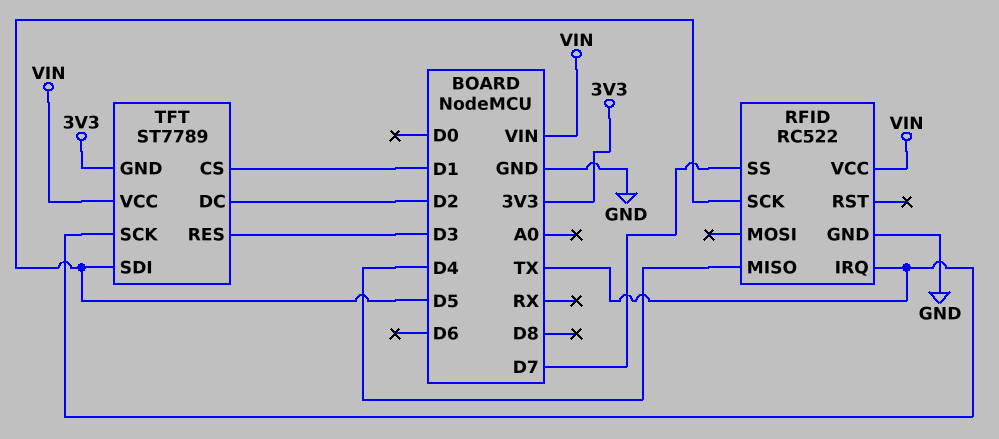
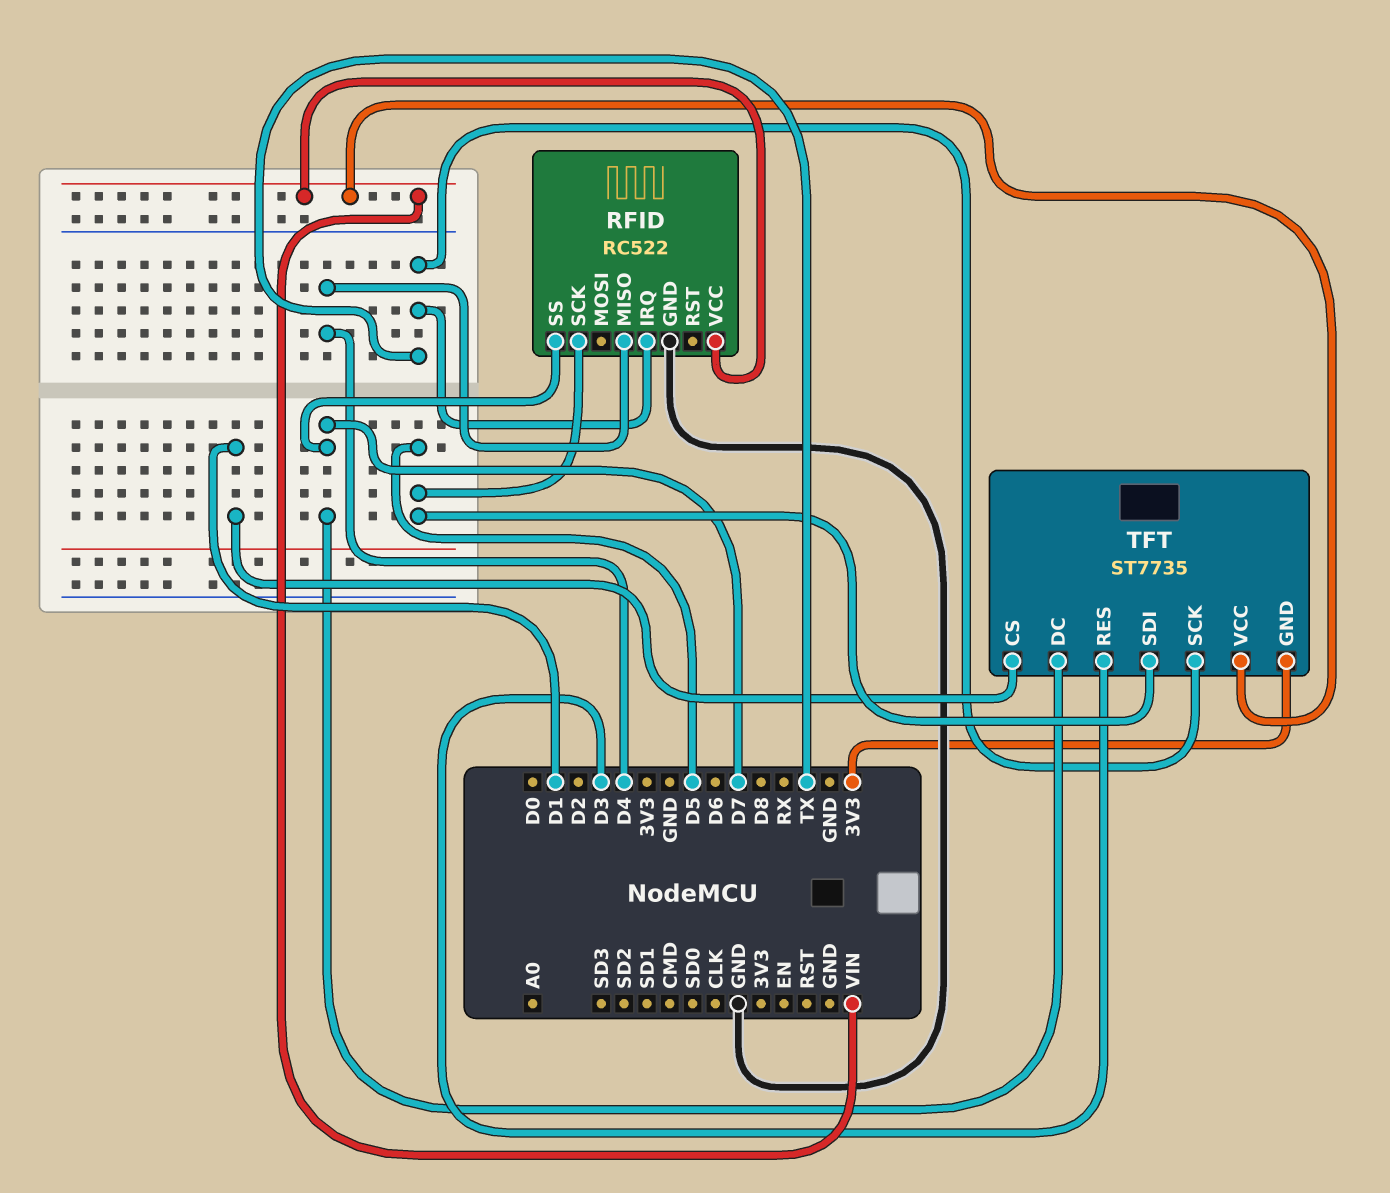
TFT: ST7789 -> ST7735
TFT pin DC: D2 -> D7

